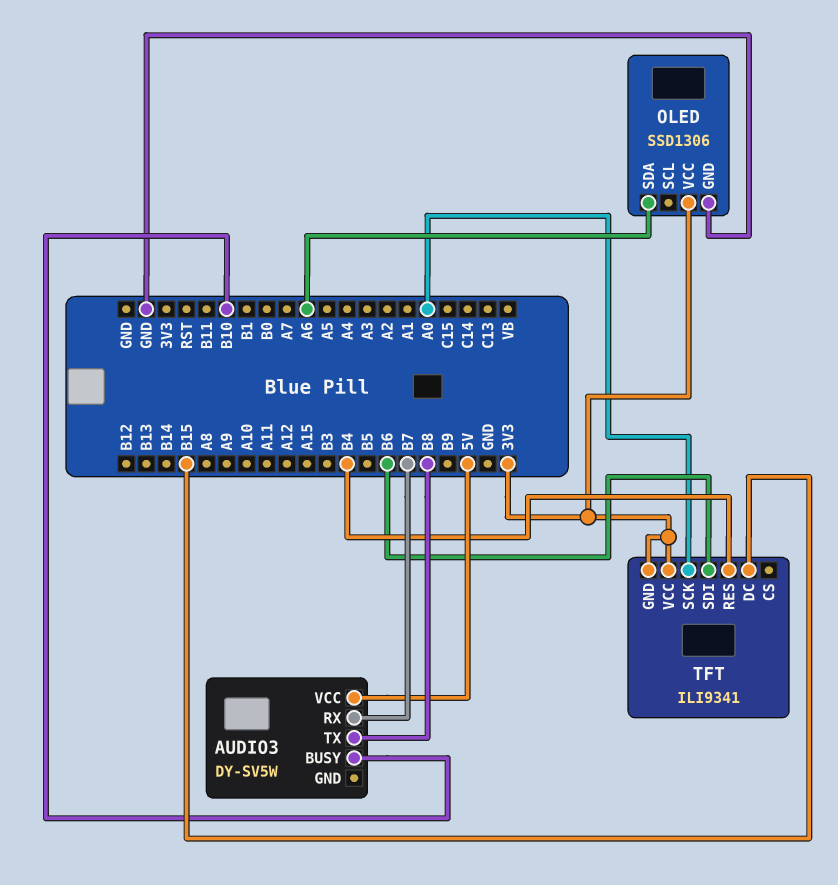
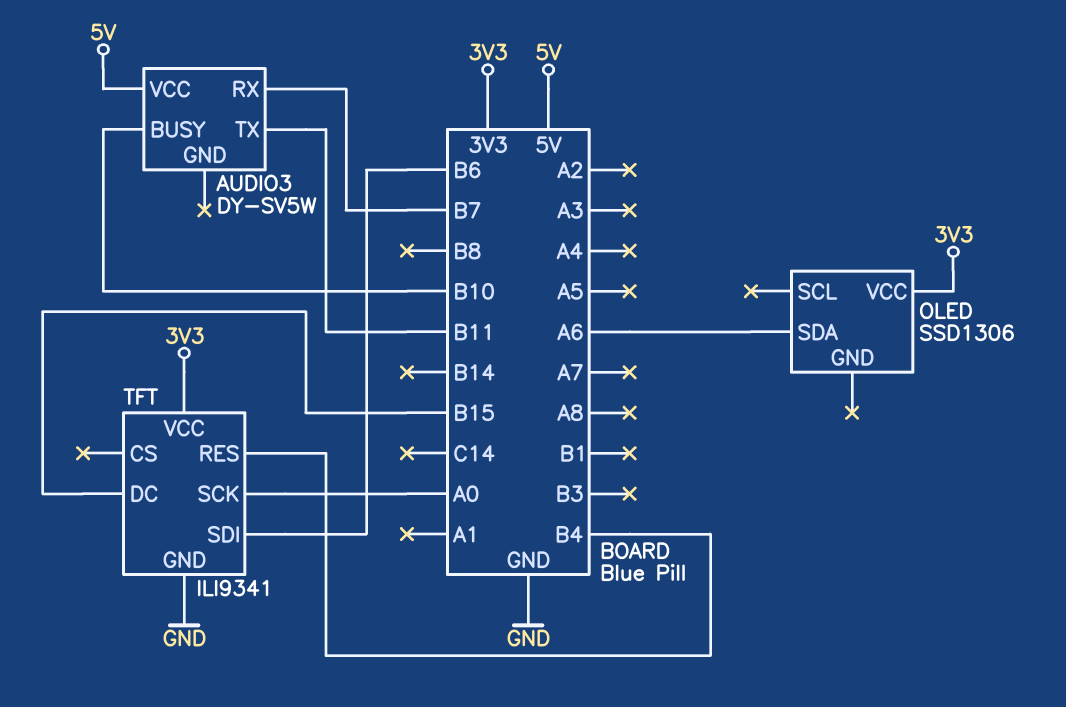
AUDIO3 pin TX: B8 -> B11
OLED pin GND: GND -> none
TFT pin GND: 3V3 -> GND

